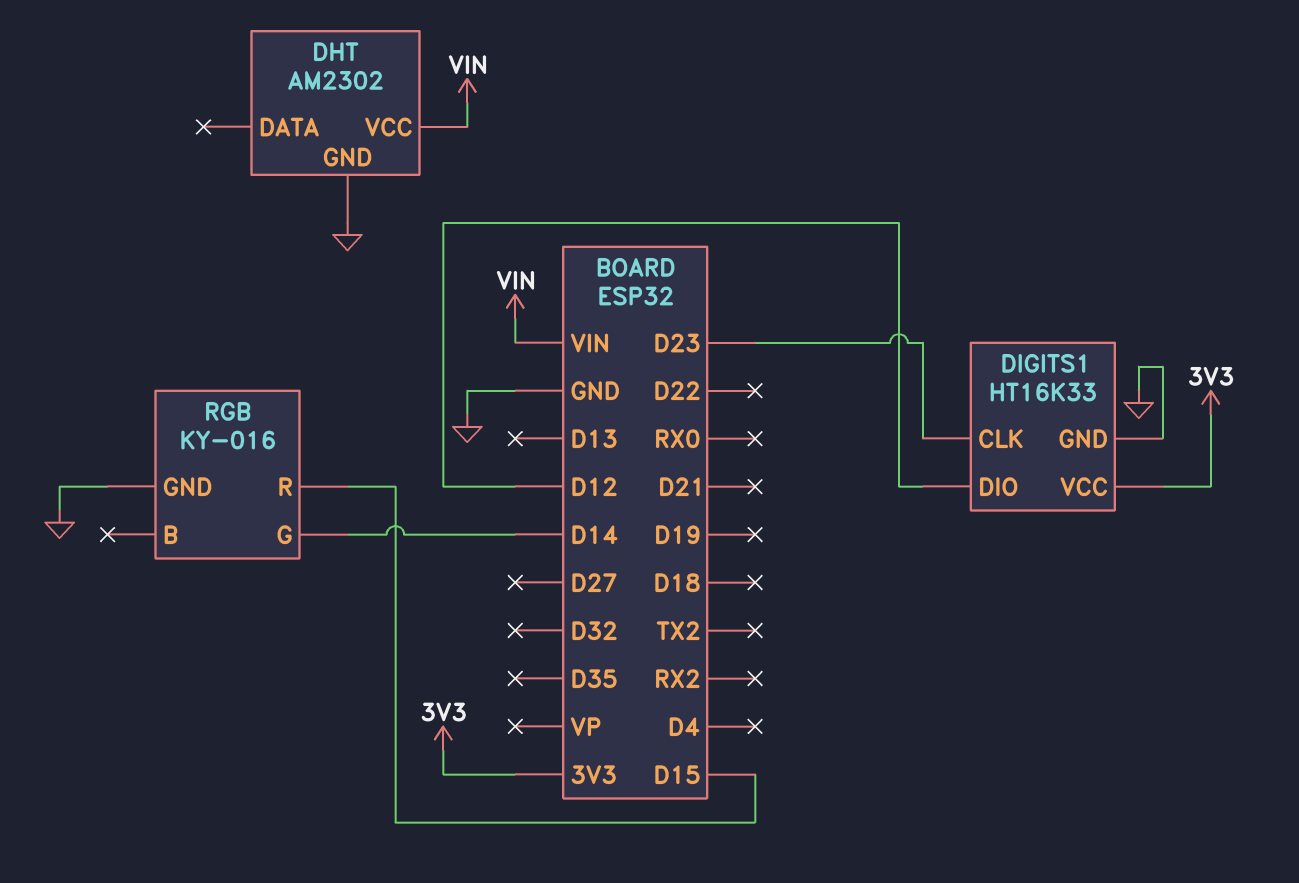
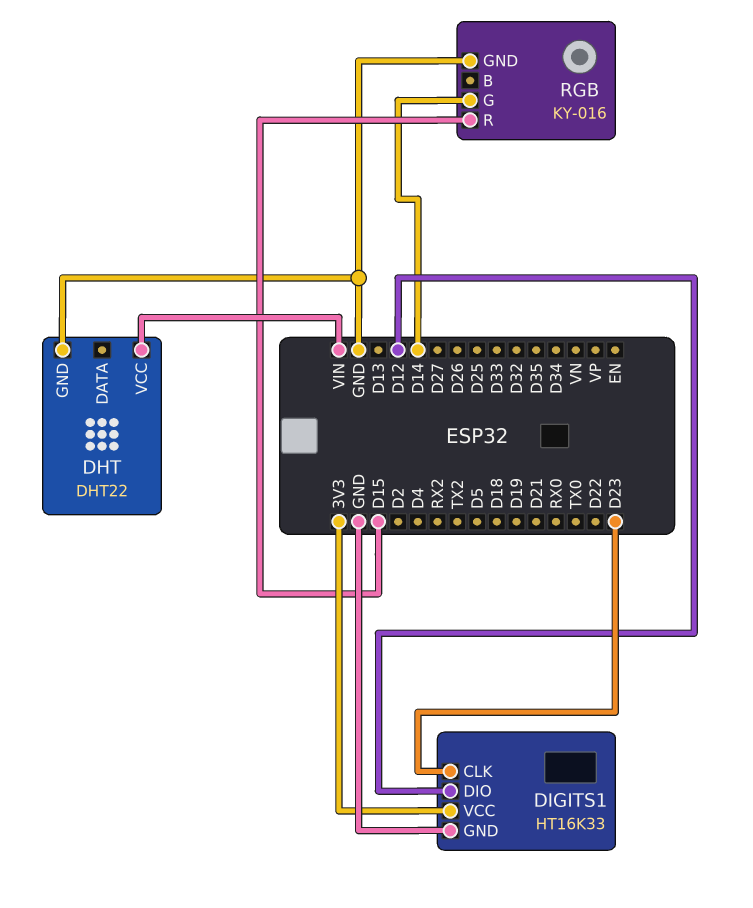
DHT: AM2302 -> DHT22

